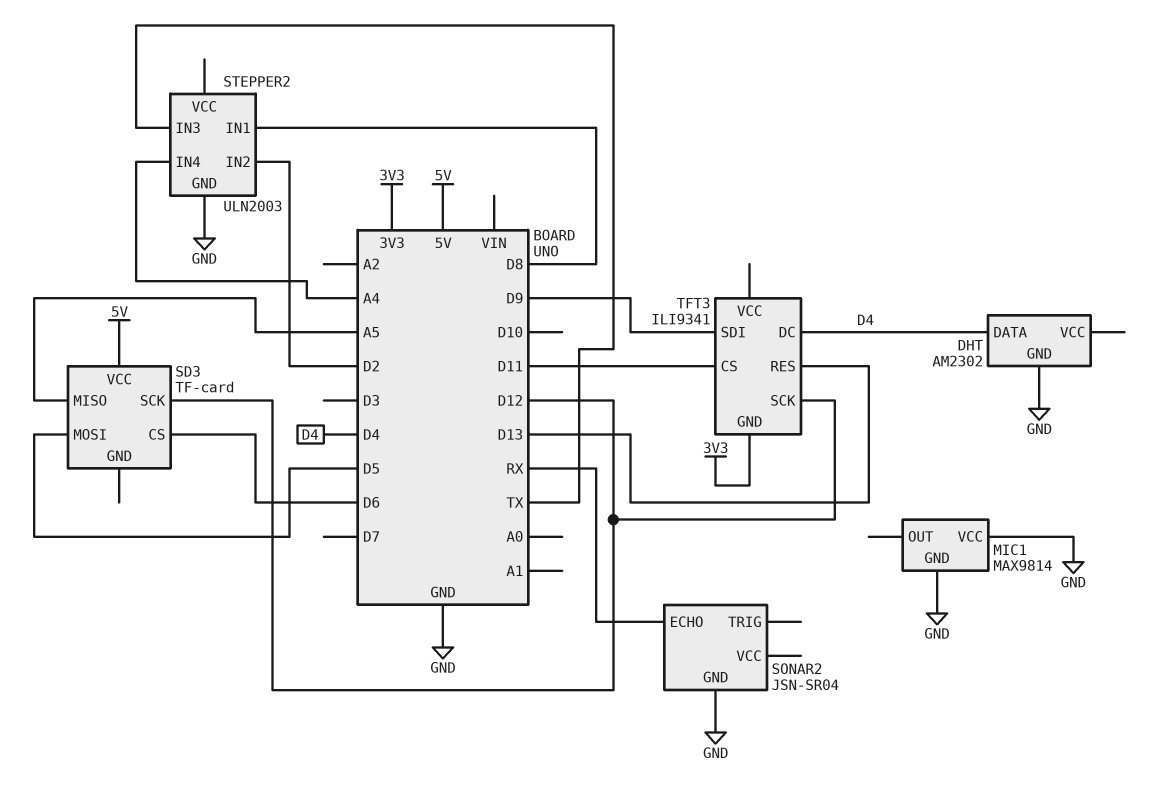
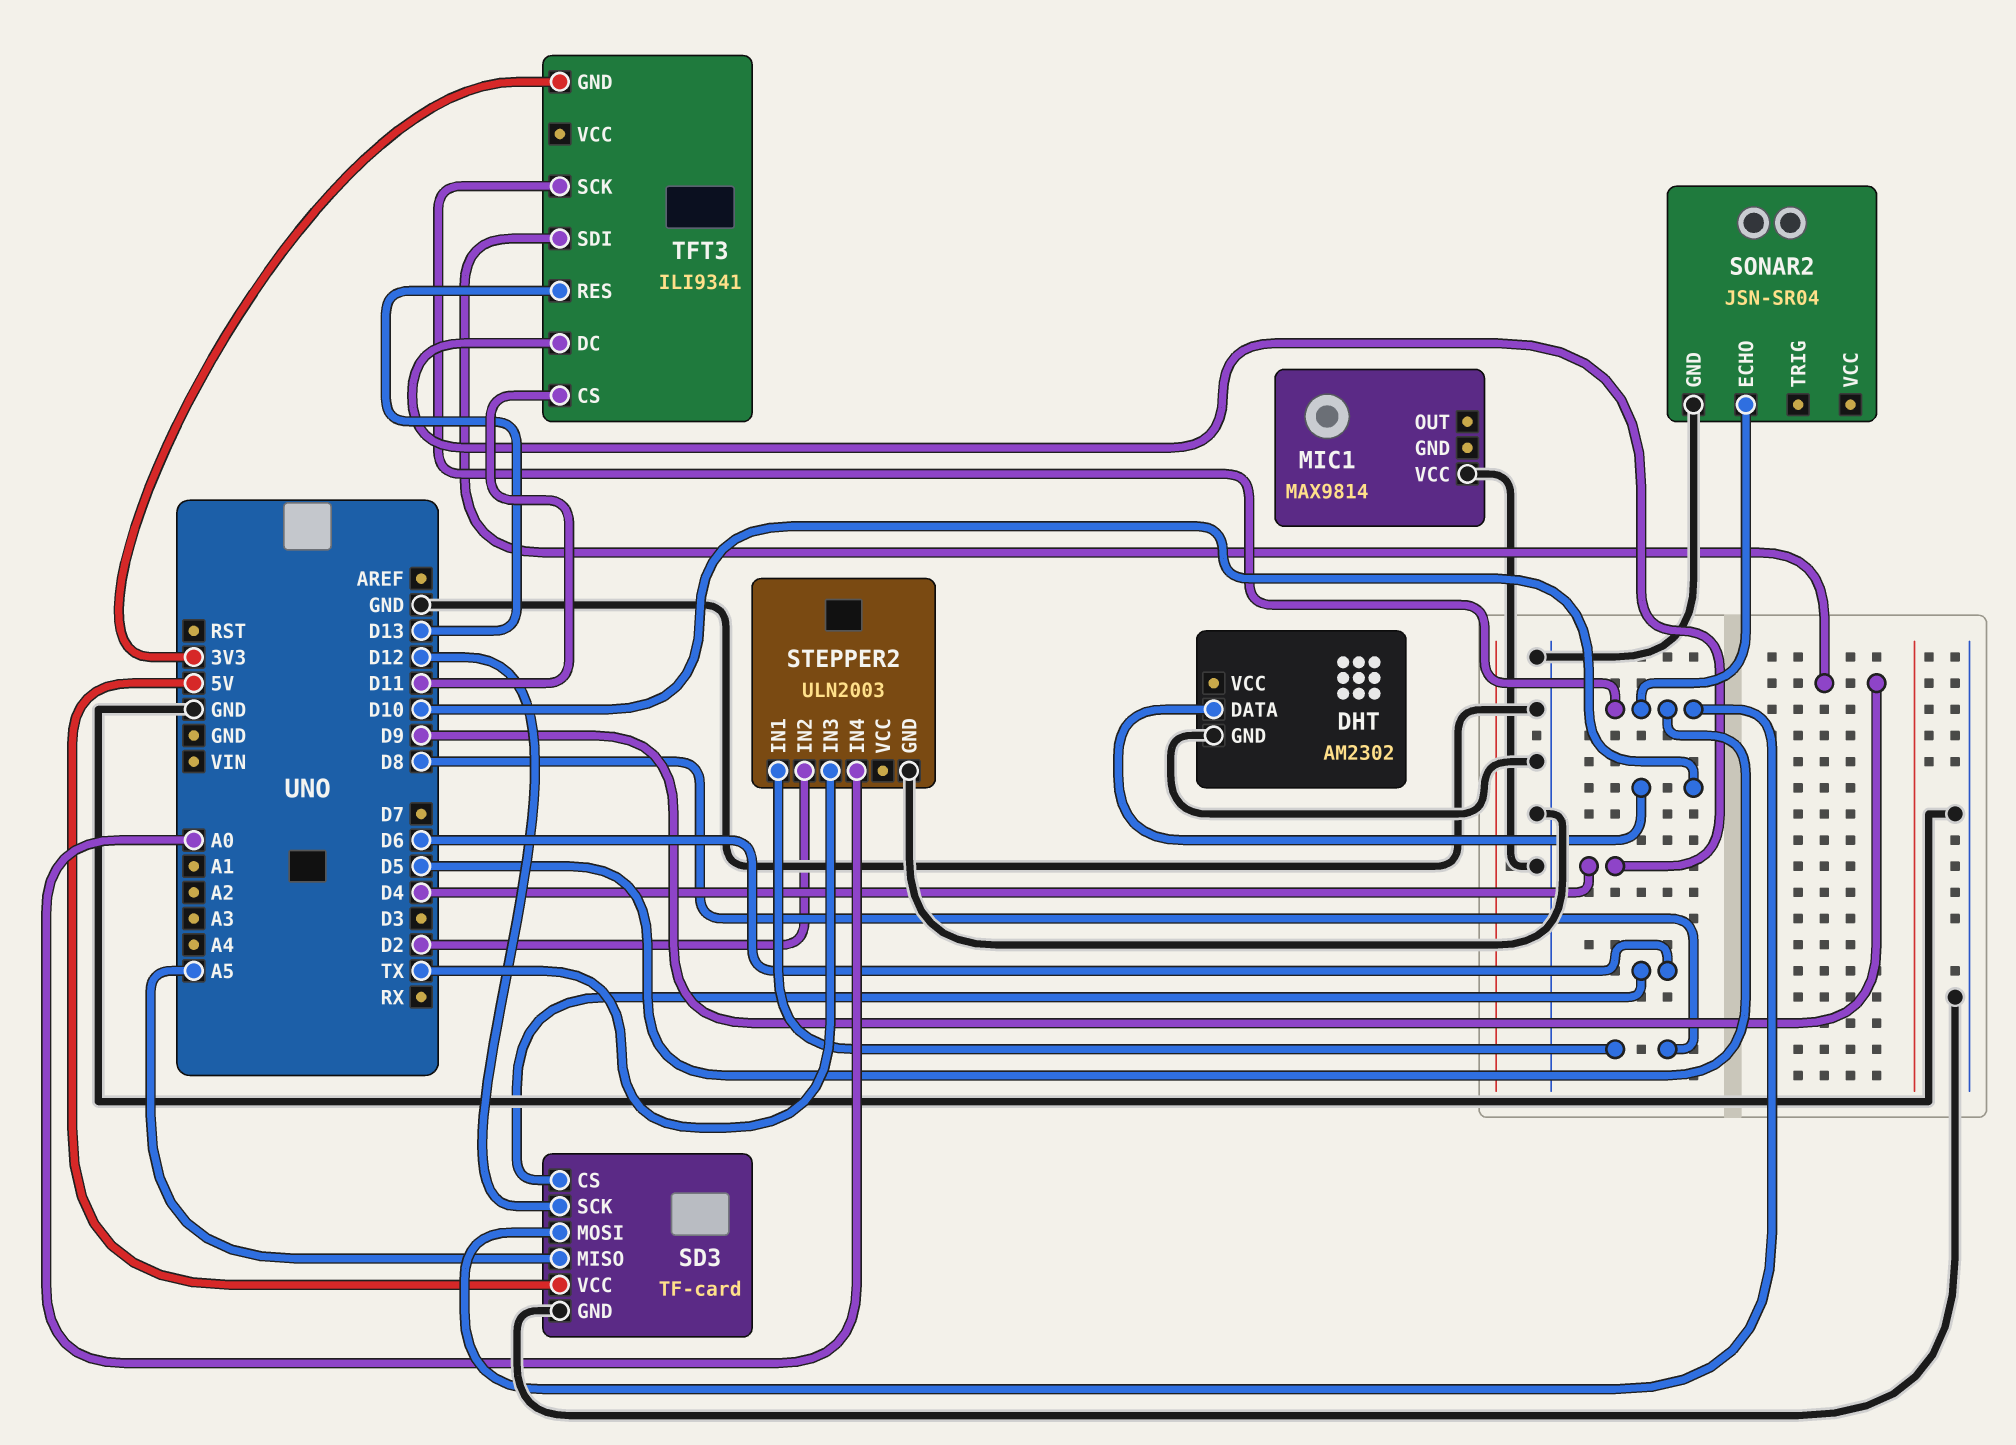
DHT pin DATA: D4 -> D10
MIC1 pin GND: GND -> none
SD3 pin GND: none -> GND
SONAR2 pin ECHO: RX -> D5
STEPPER2 pin IN4: A4 -> A0
TFT3 pin SCK: D12 -> D5

